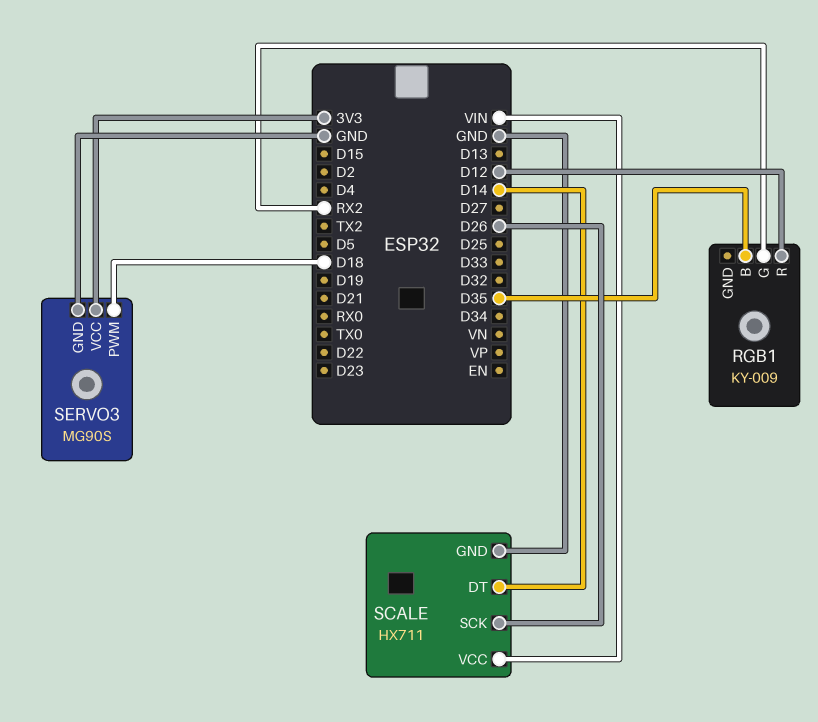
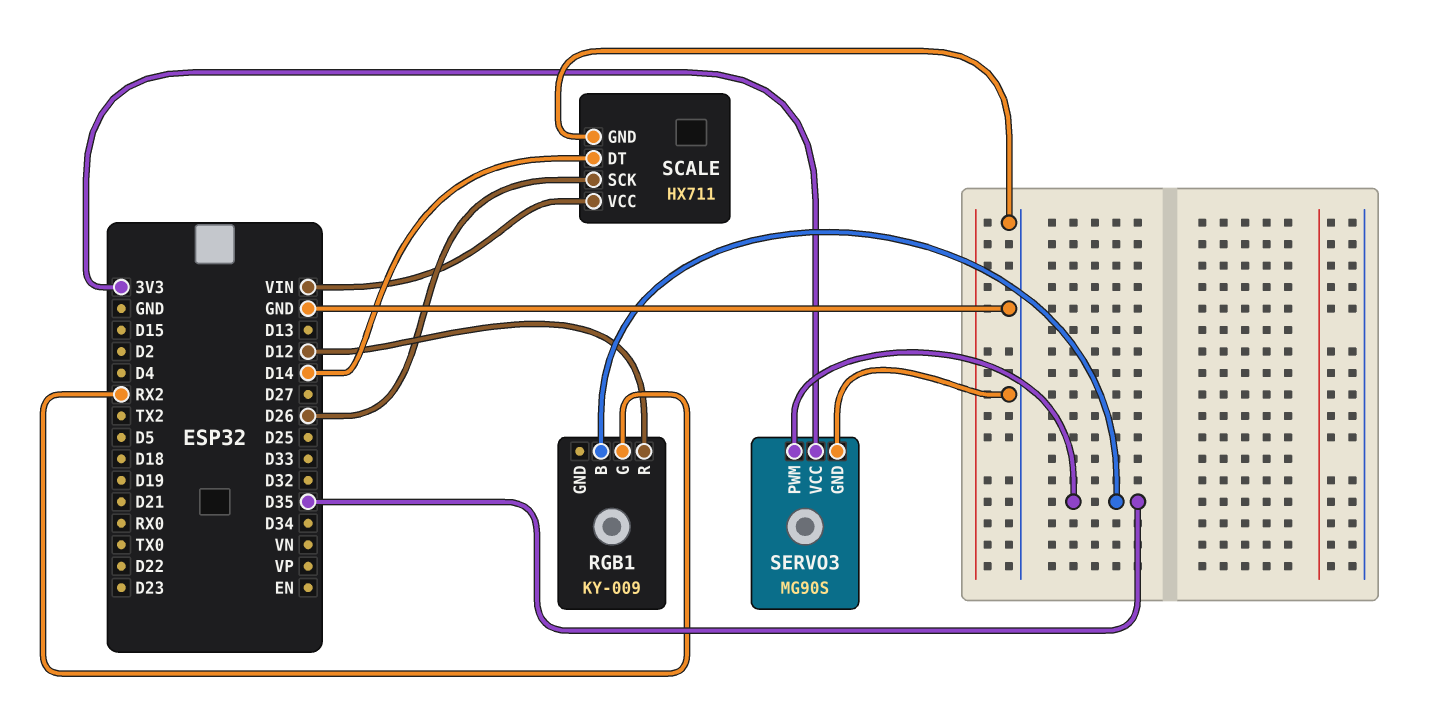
SERVO3 pin PWM: D18 -> D35

